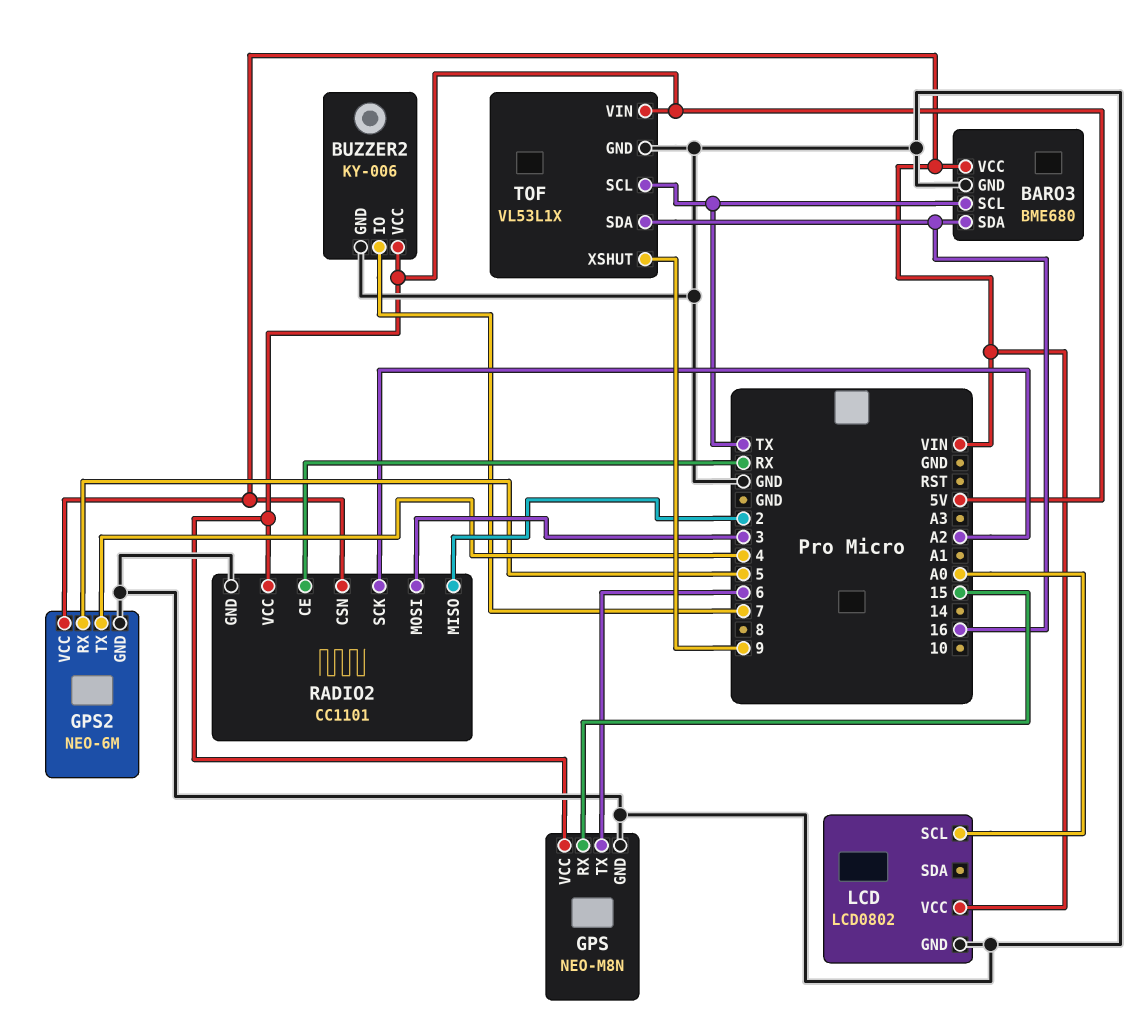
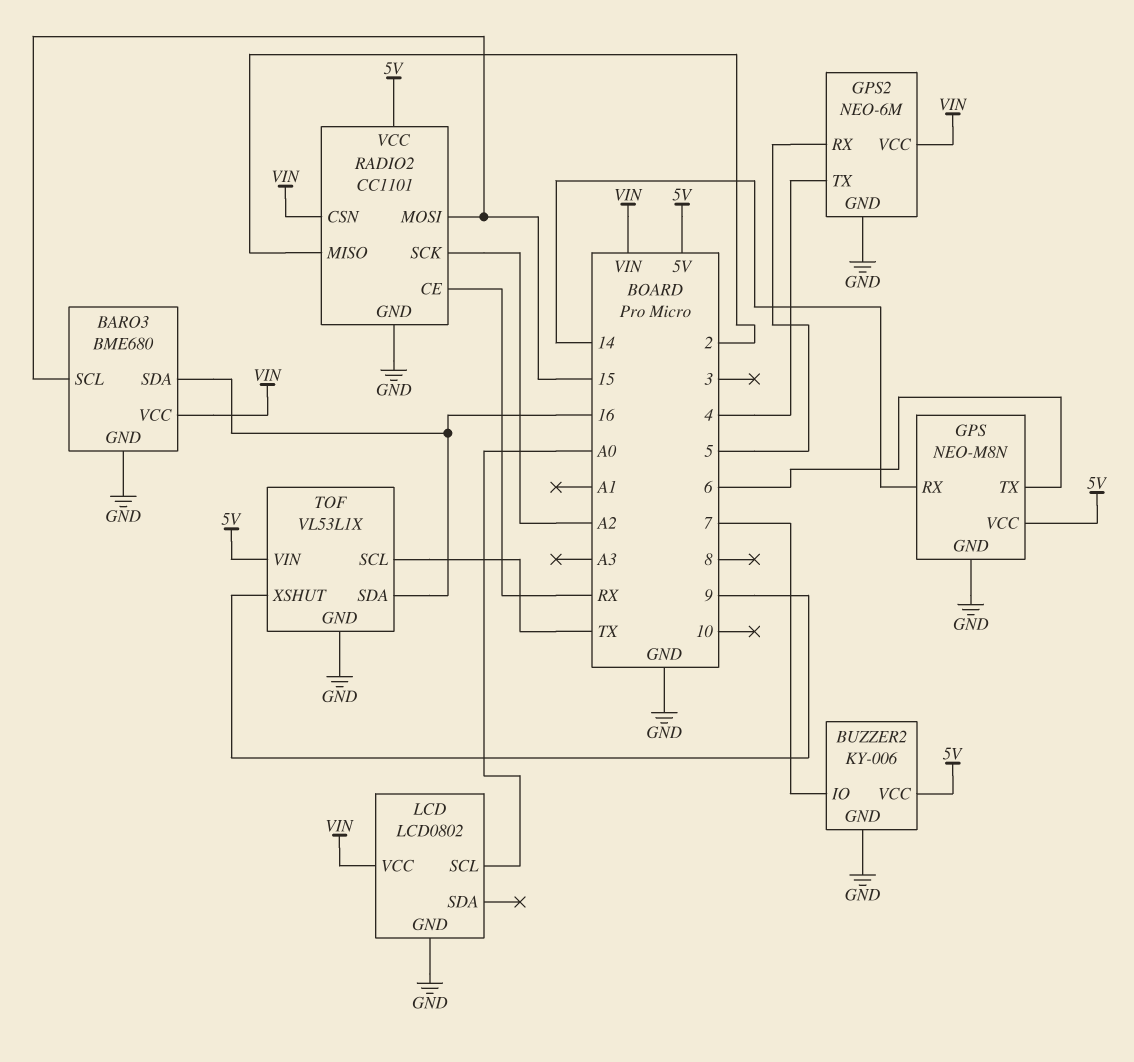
BARO3 pin SCL: TX -> 15
GPS pin RX: 15 -> 14
RADIO2 pin MOSI: 3 -> 15

